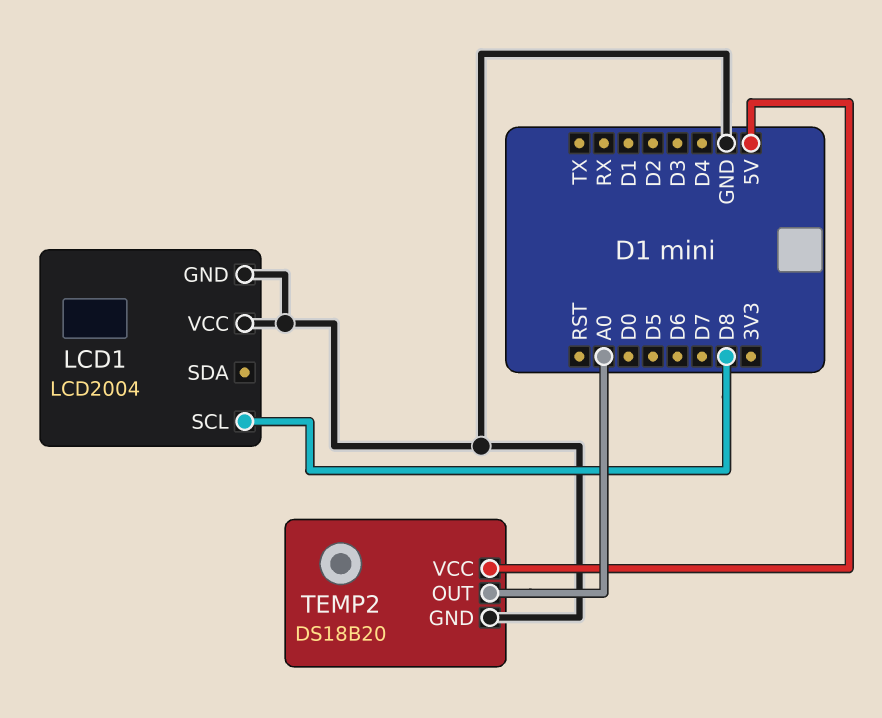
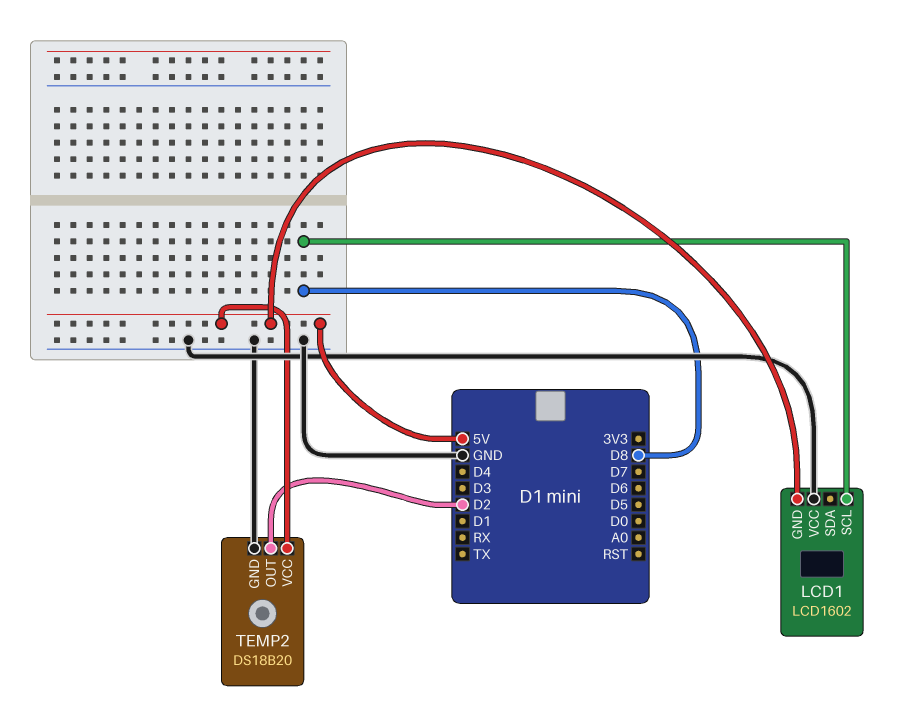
LCD1: LCD2004 -> LCD1602
LCD1 pin GND: GND -> 5V
TEMP2 pin OUT: A0 -> D2

